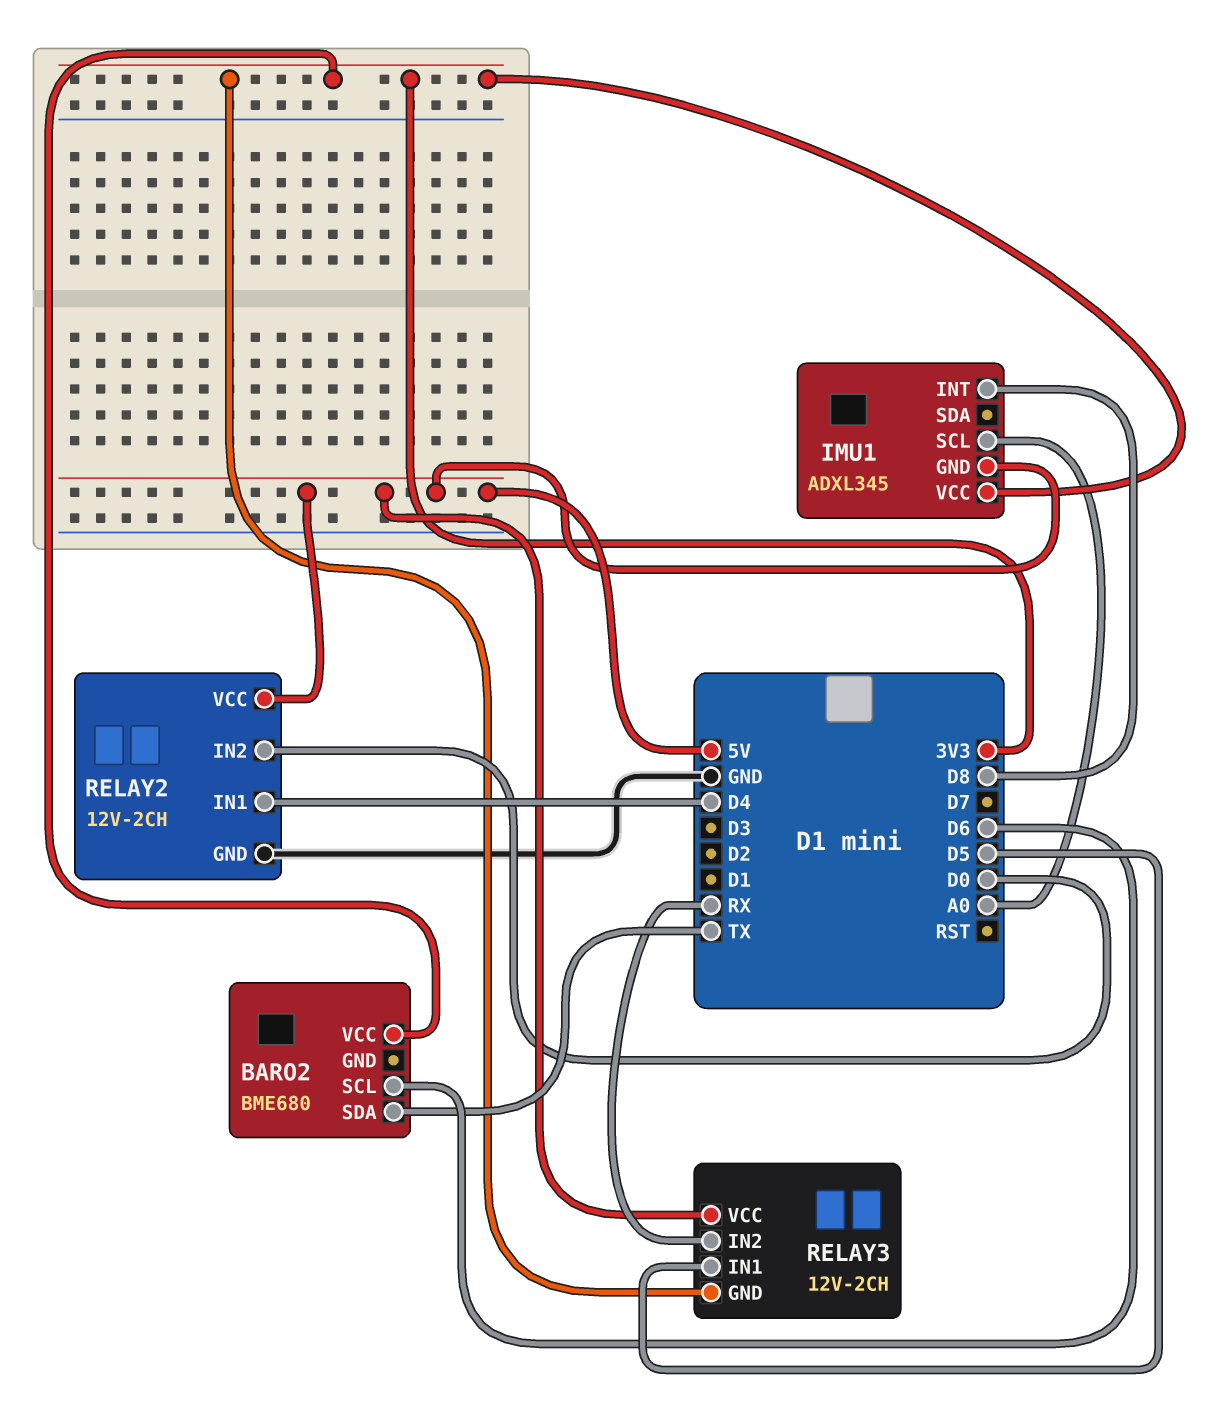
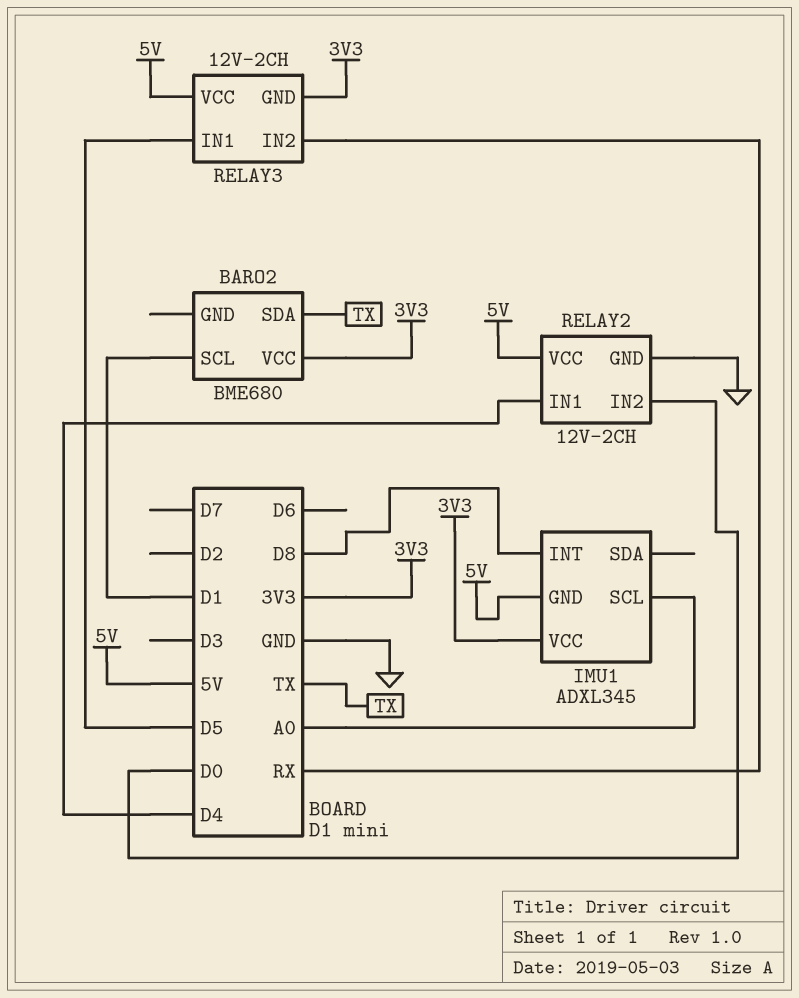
BARO2 pin SCL: D6 -> D1

